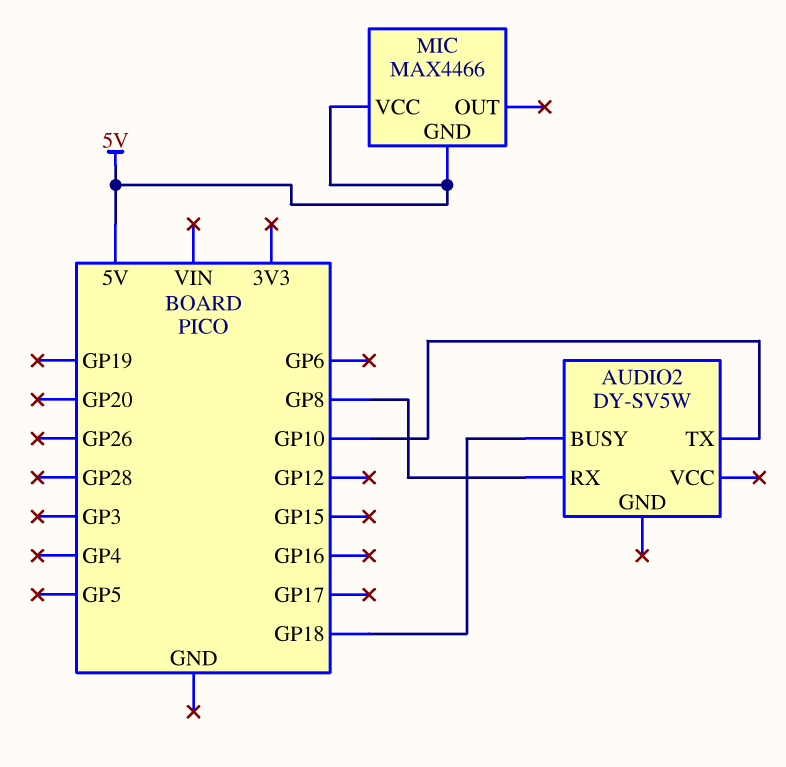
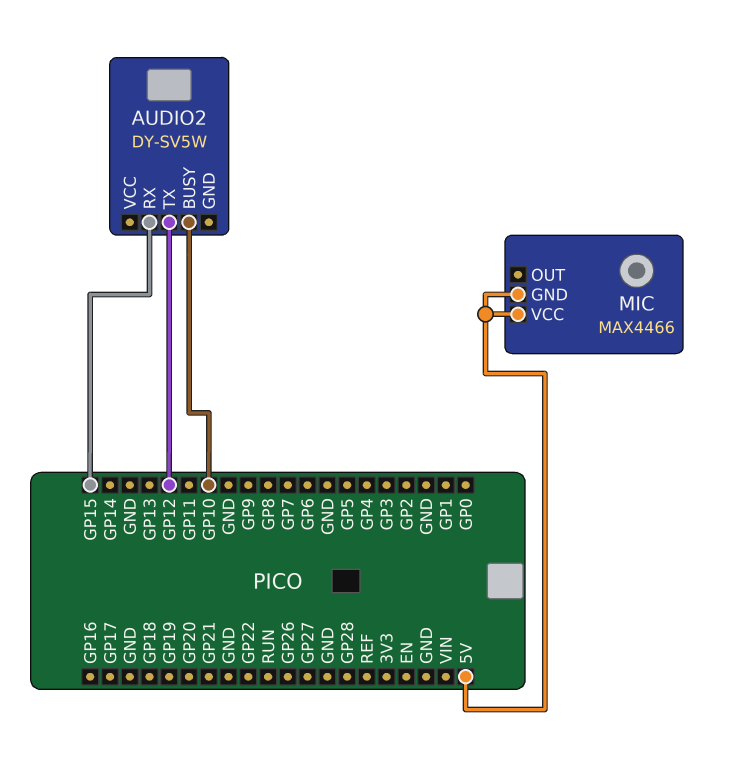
AUDIO2 pin BUSY: GP18 -> GP10
AUDIO2 pin RX: GP8 -> GP15
AUDIO2 pin TX: GP10 -> GP12

